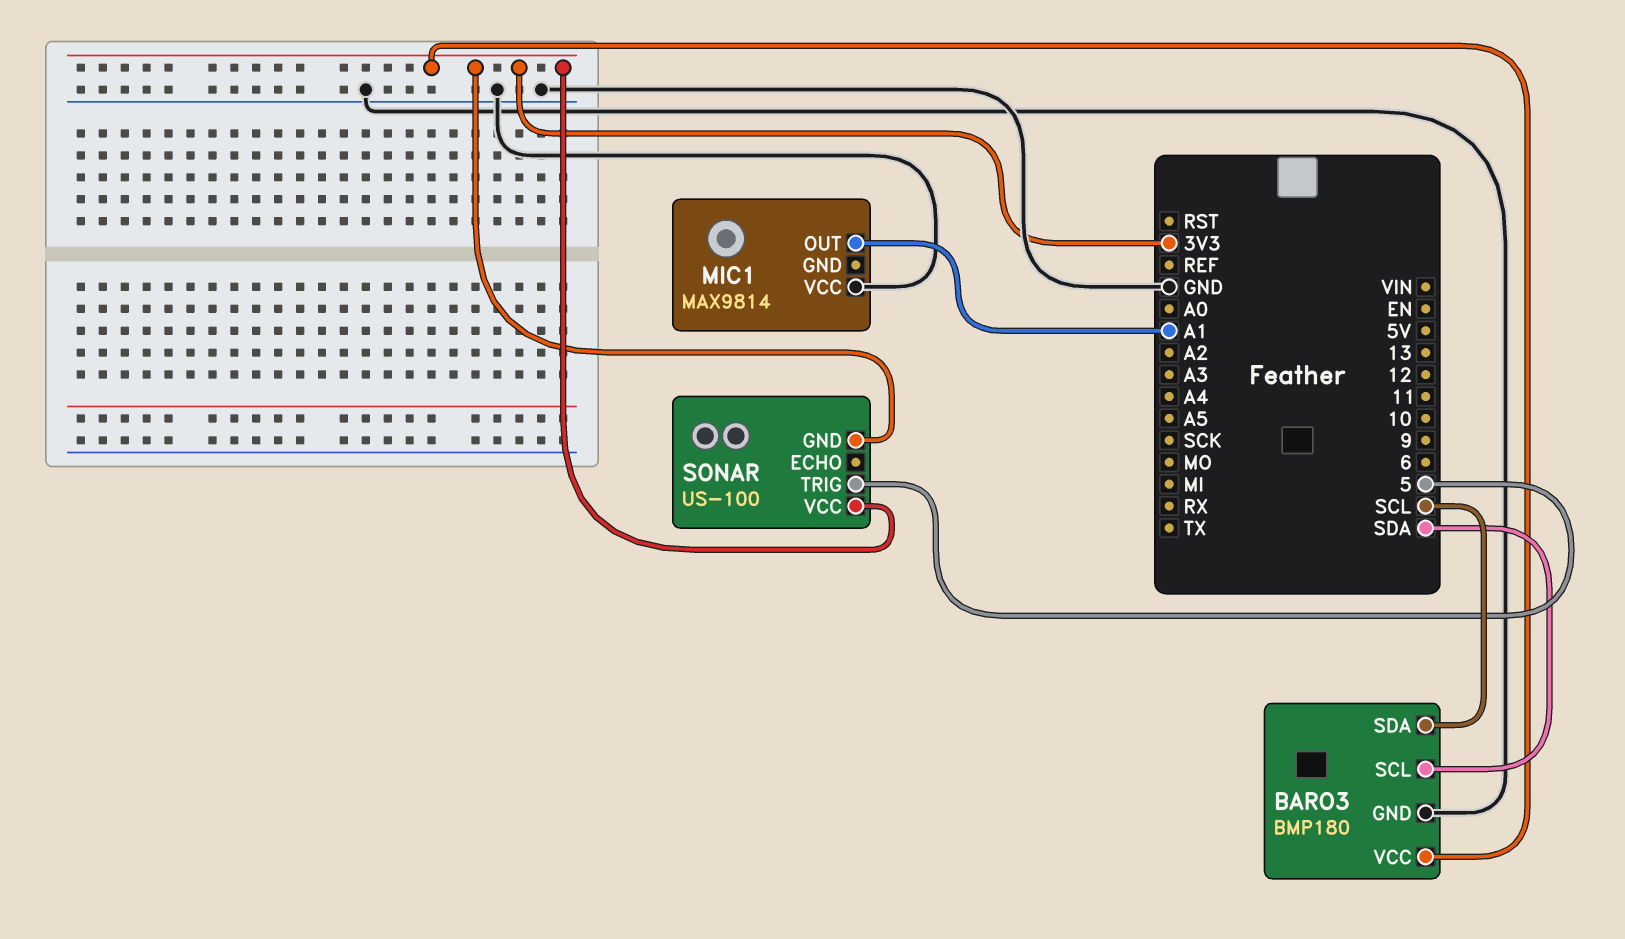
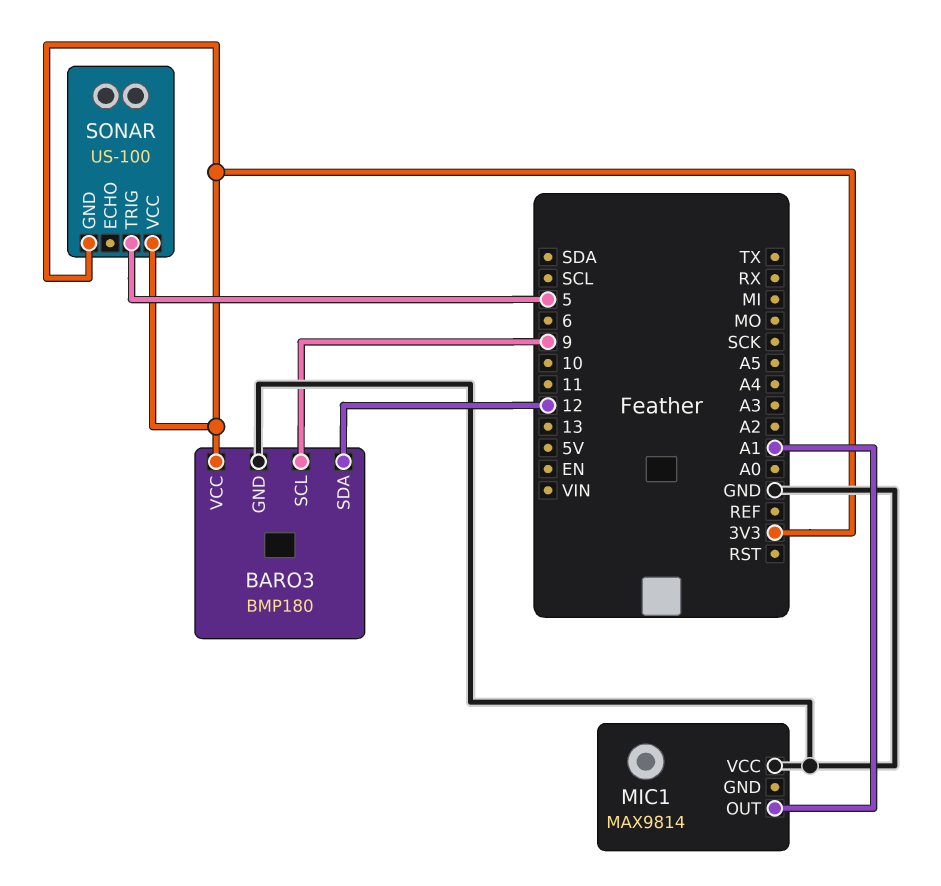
BARO3 pin SCL: SDA -> 9
BARO3 pin SDA: SCL -> 12

